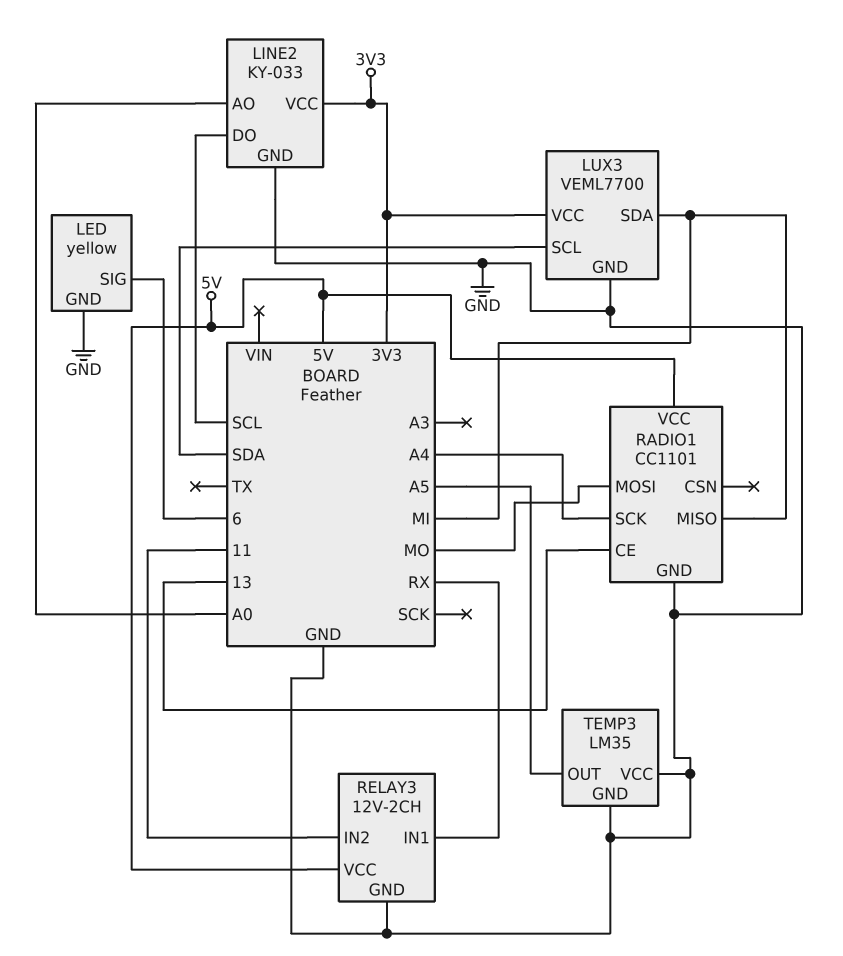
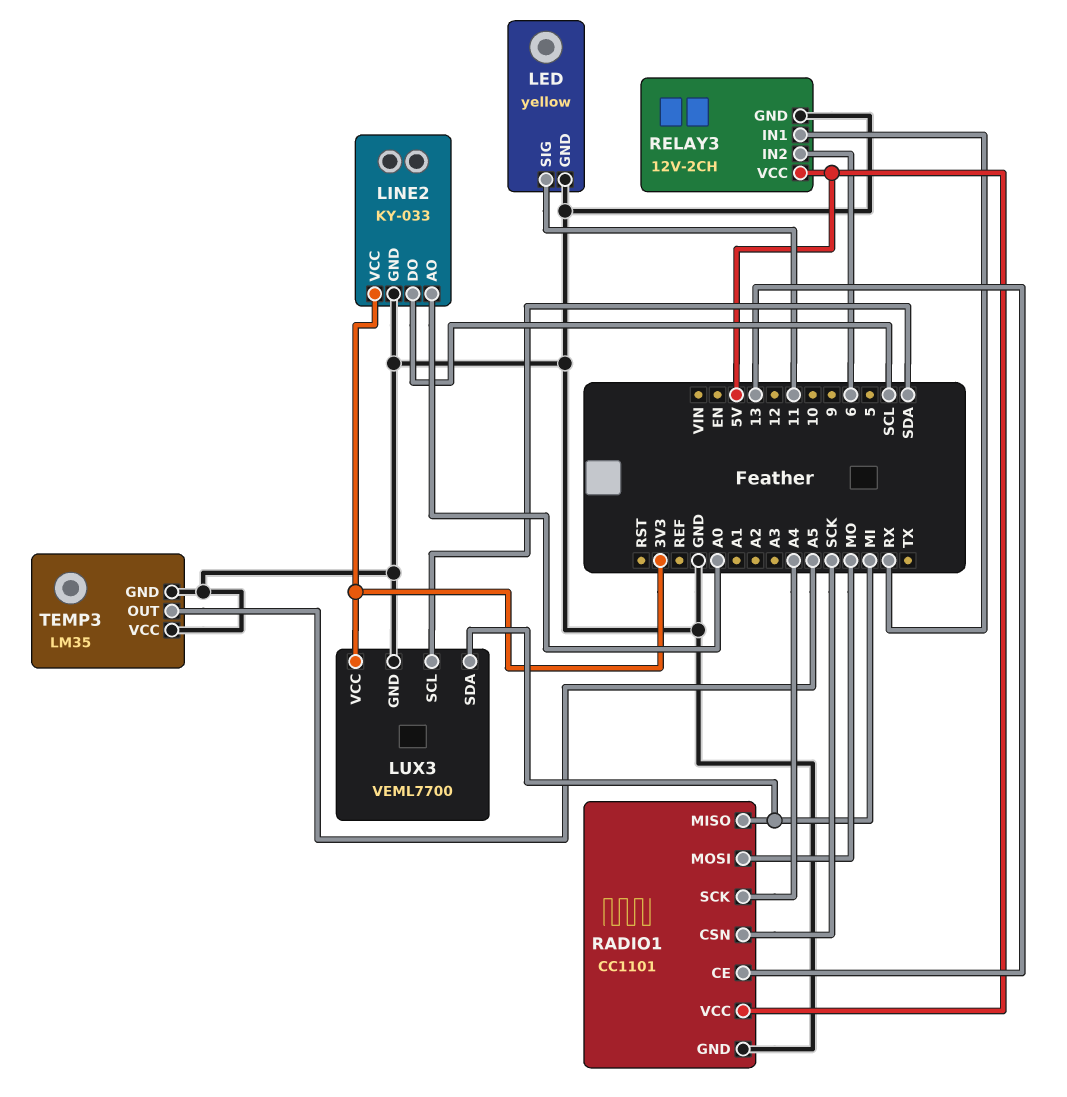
LED pin SIG: 6 -> 11
RADIO1 pin CSN: none -> SCK
RELAY3 pin IN2: 11 -> 6

